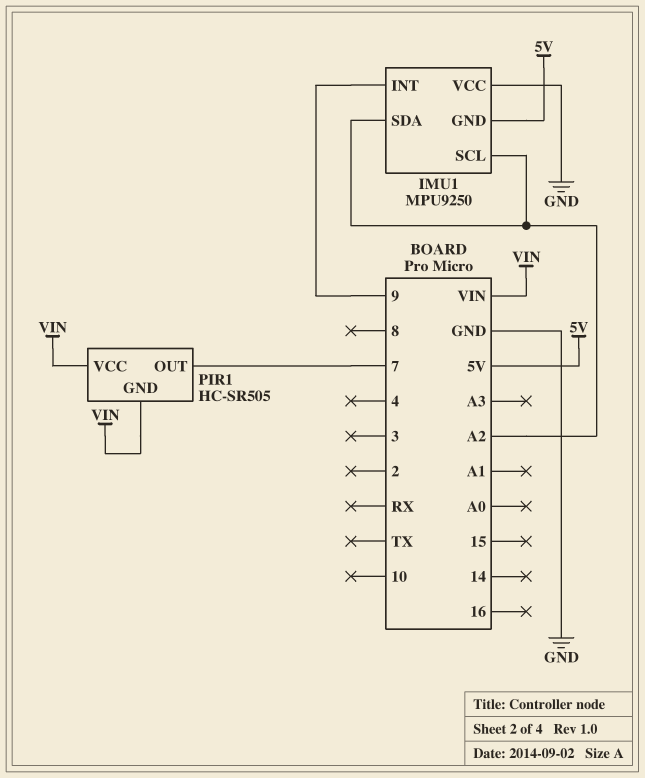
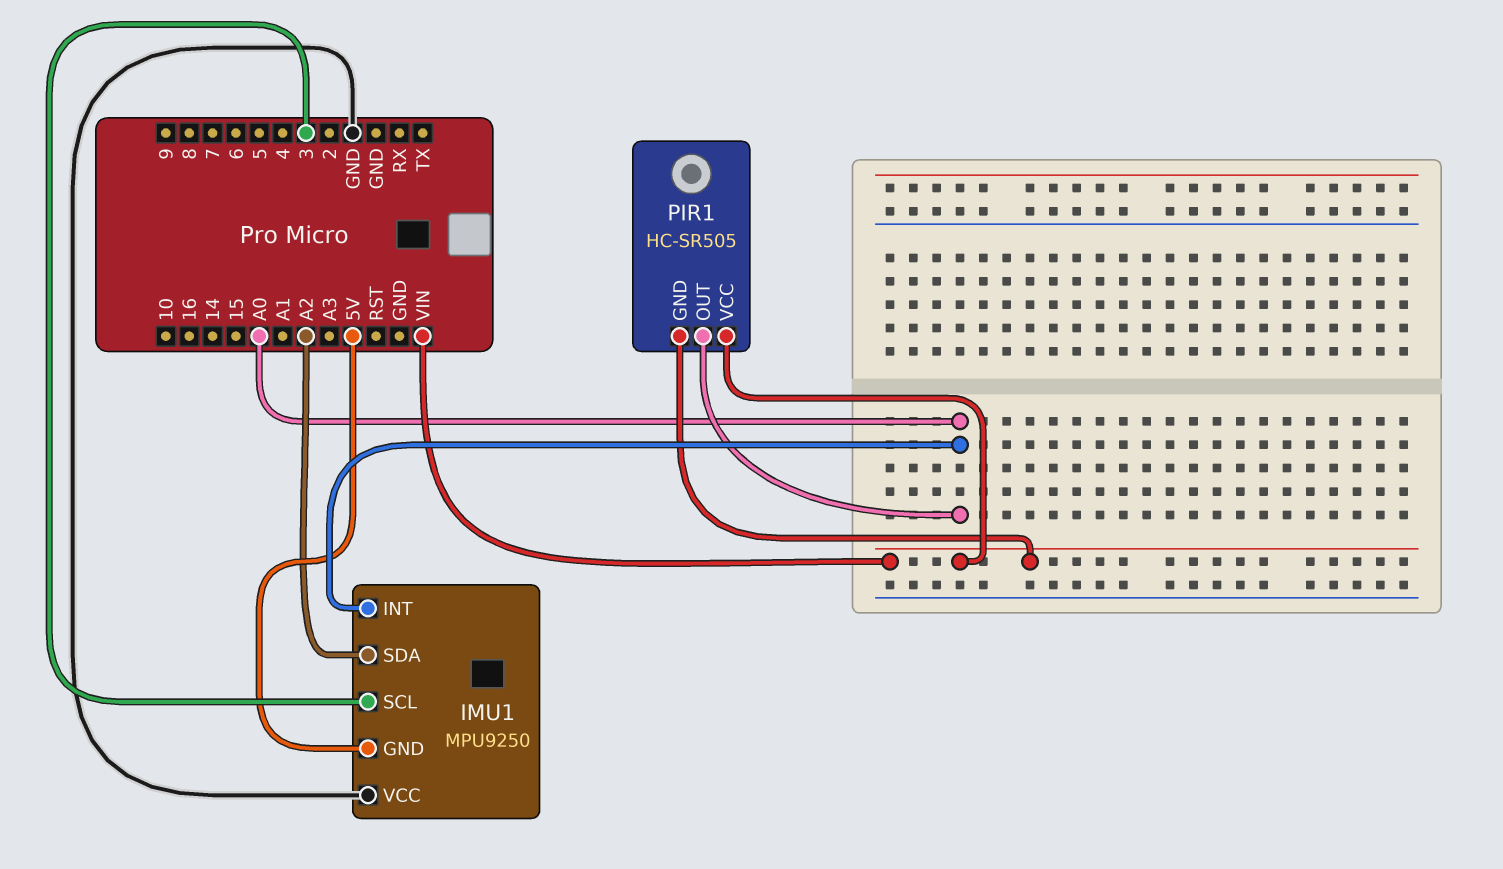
IMU1 pin INT: 9 -> A0
IMU1 pin SCL: A2 -> 3
PIR1 pin OUT: 7 -> A0

